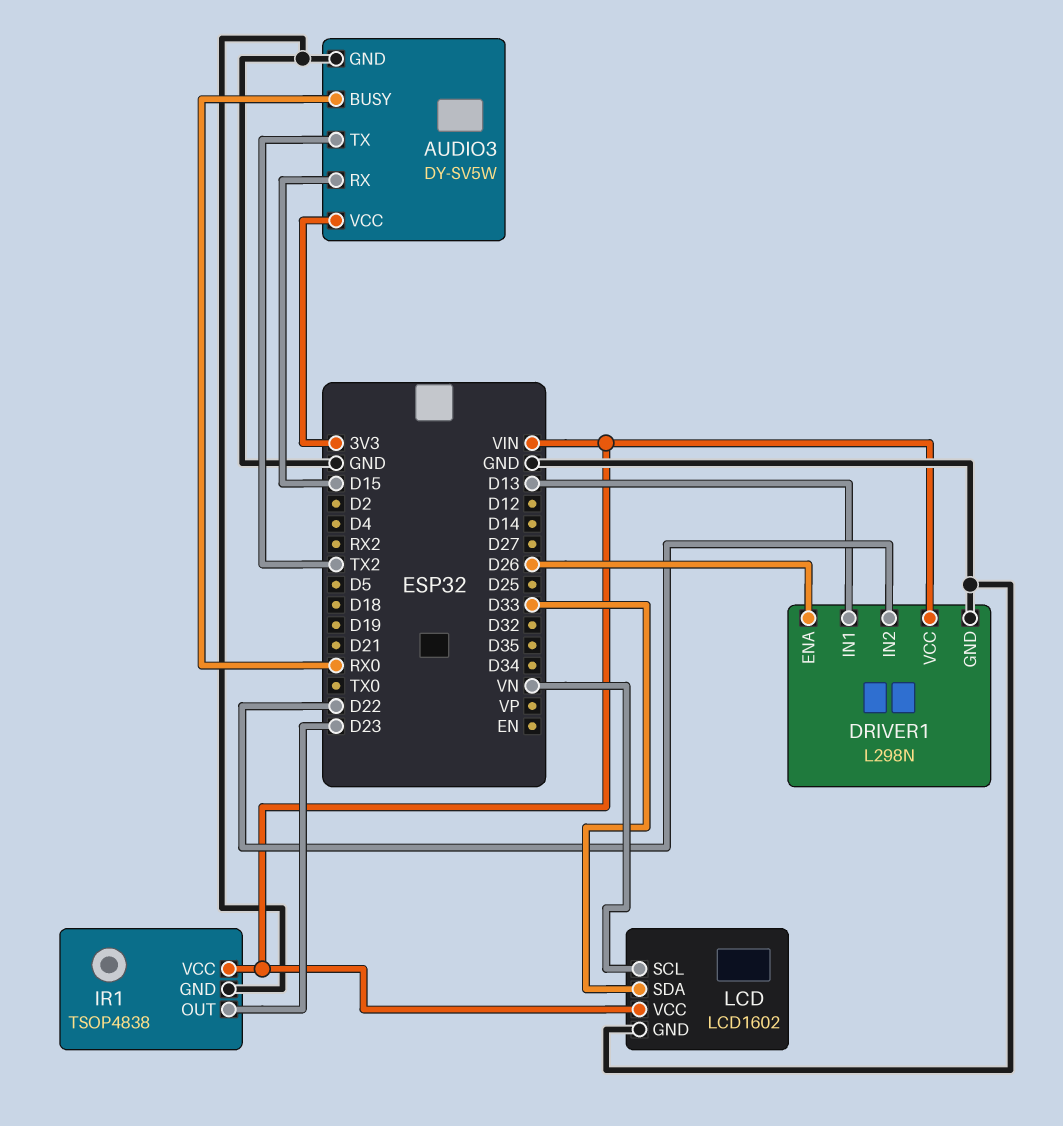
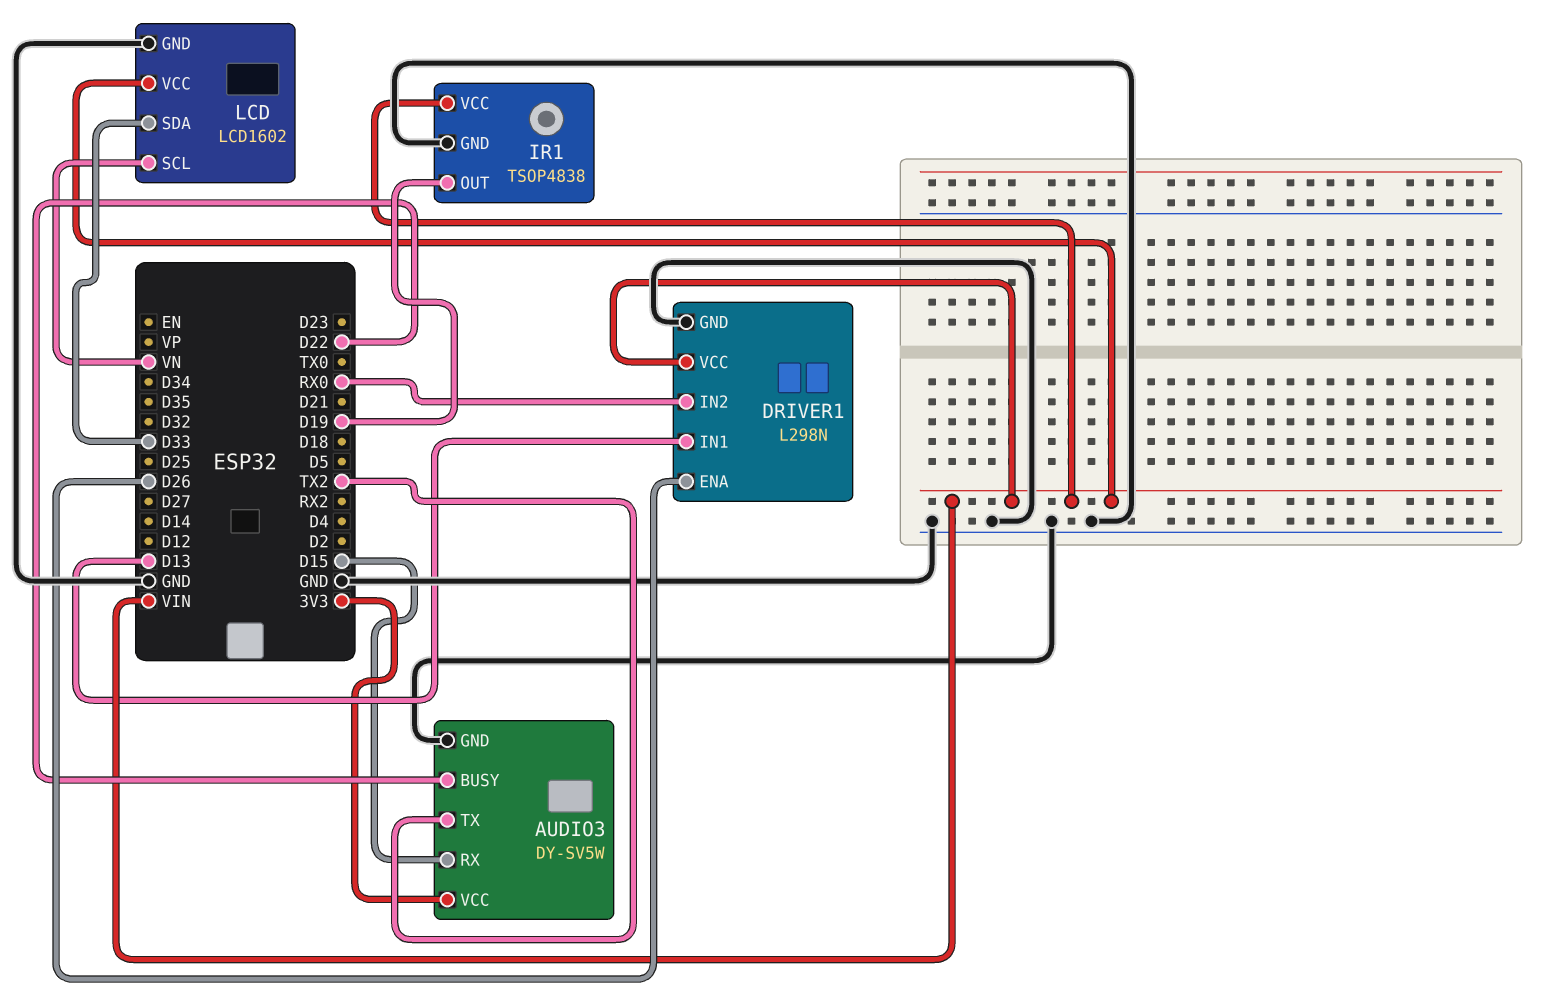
AUDIO3 pin BUSY: RX0 -> D22
DRIVER1 pin IN2: D22 -> RX0
IR1 pin OUT: D23 -> D19

